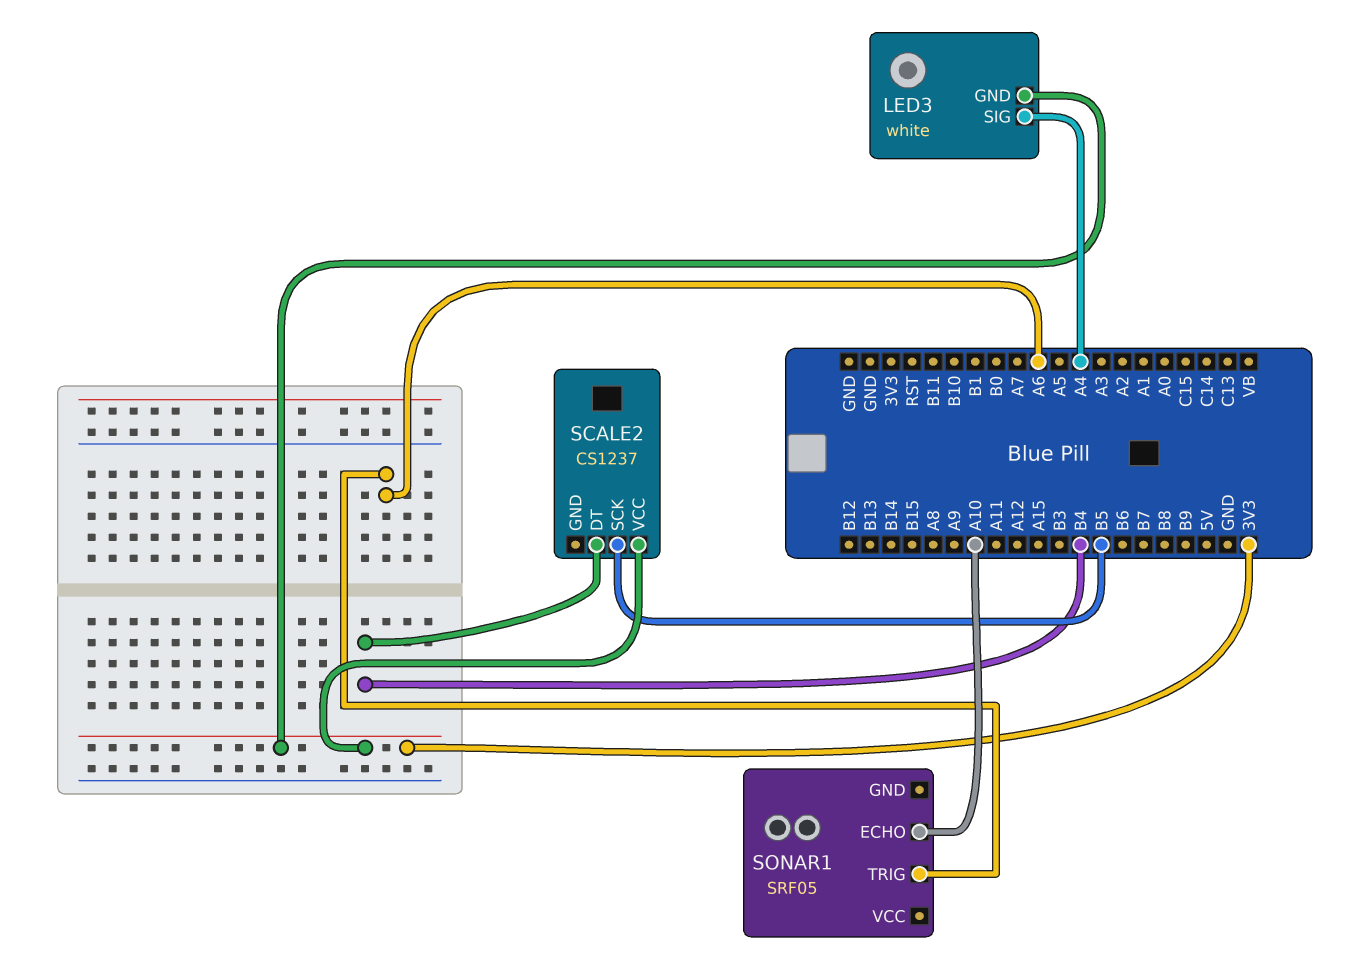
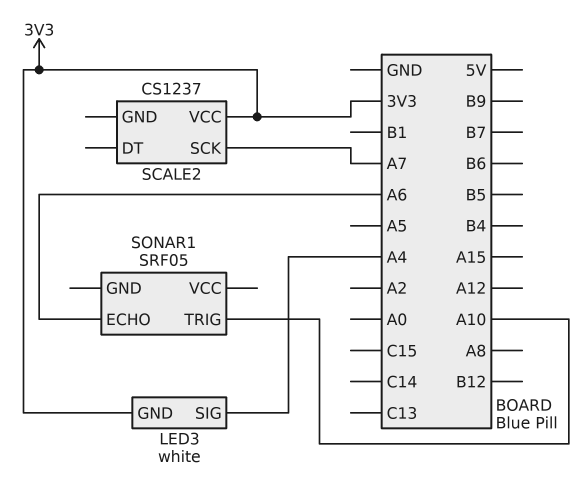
SCALE2 pin DT: B4 -> none
SCALE2 pin SCK: B5 -> A7
SONAR1 pin ECHO: A10 -> A6
SONAR1 pin TRIG: A6 -> A10

